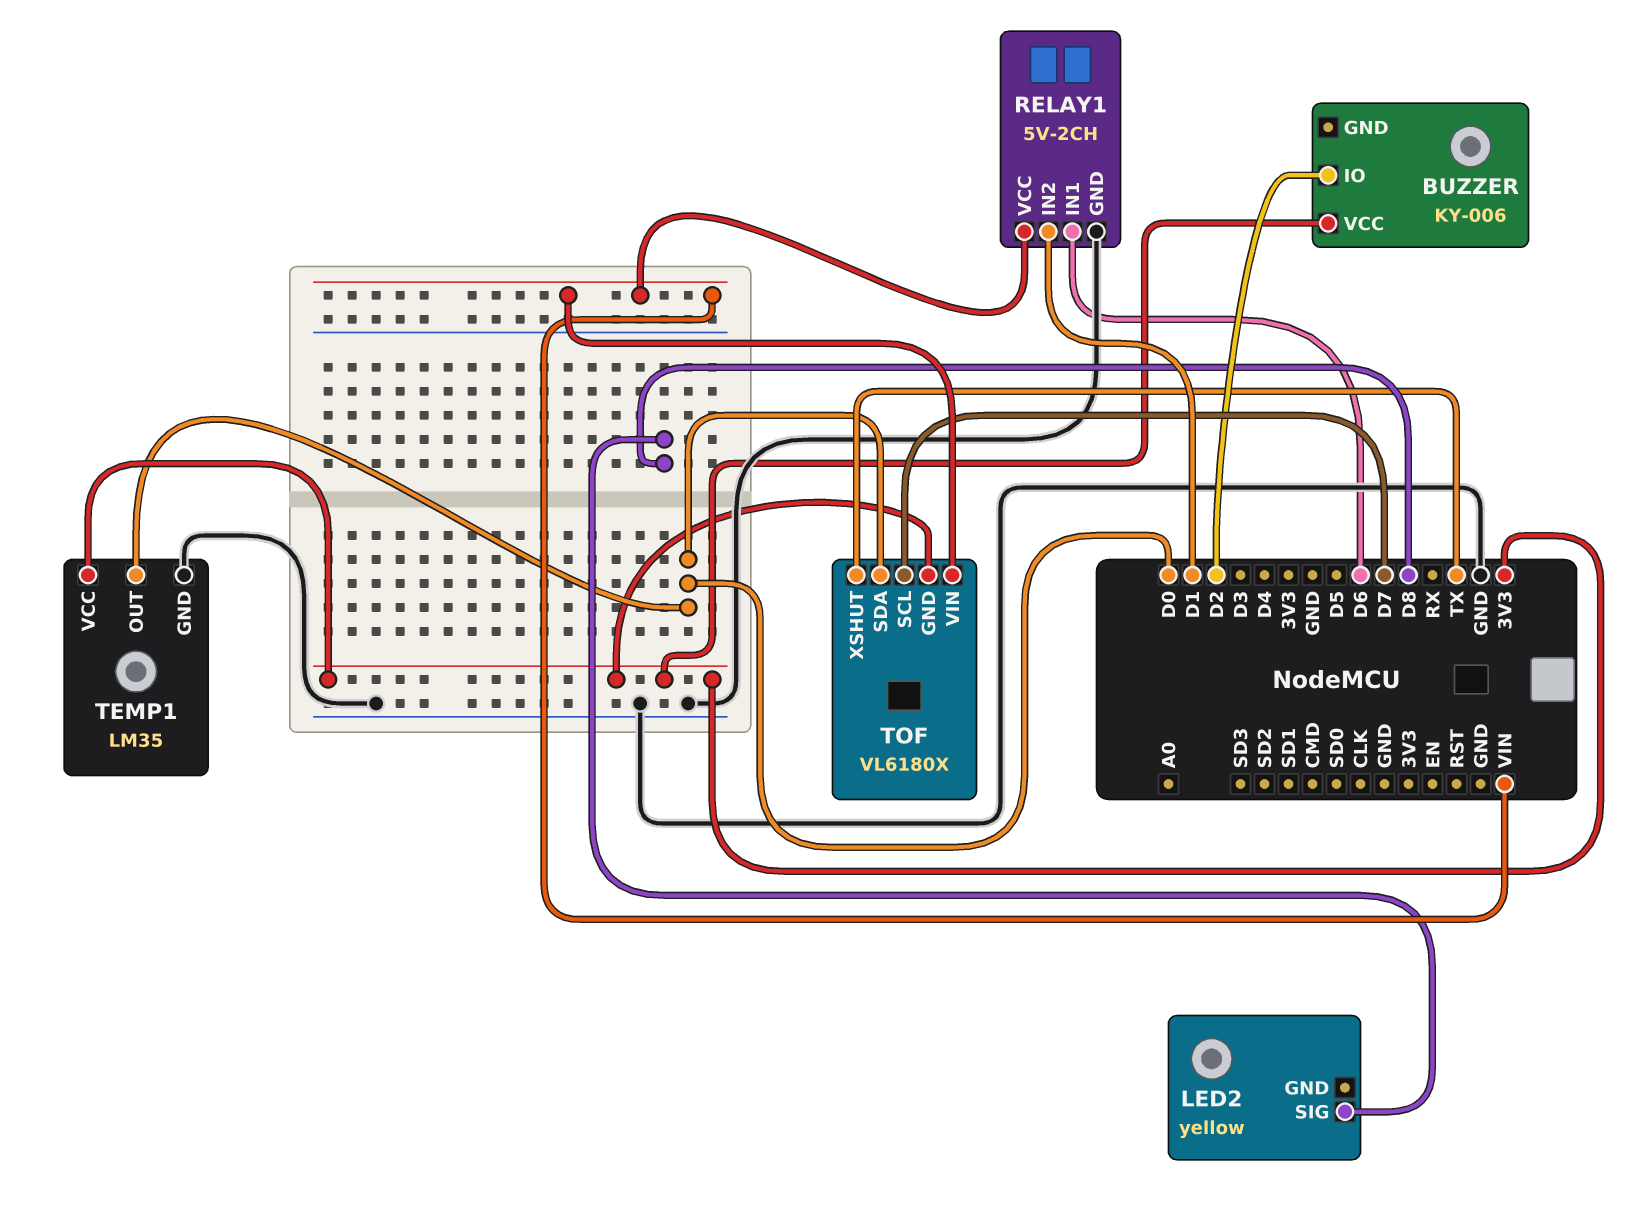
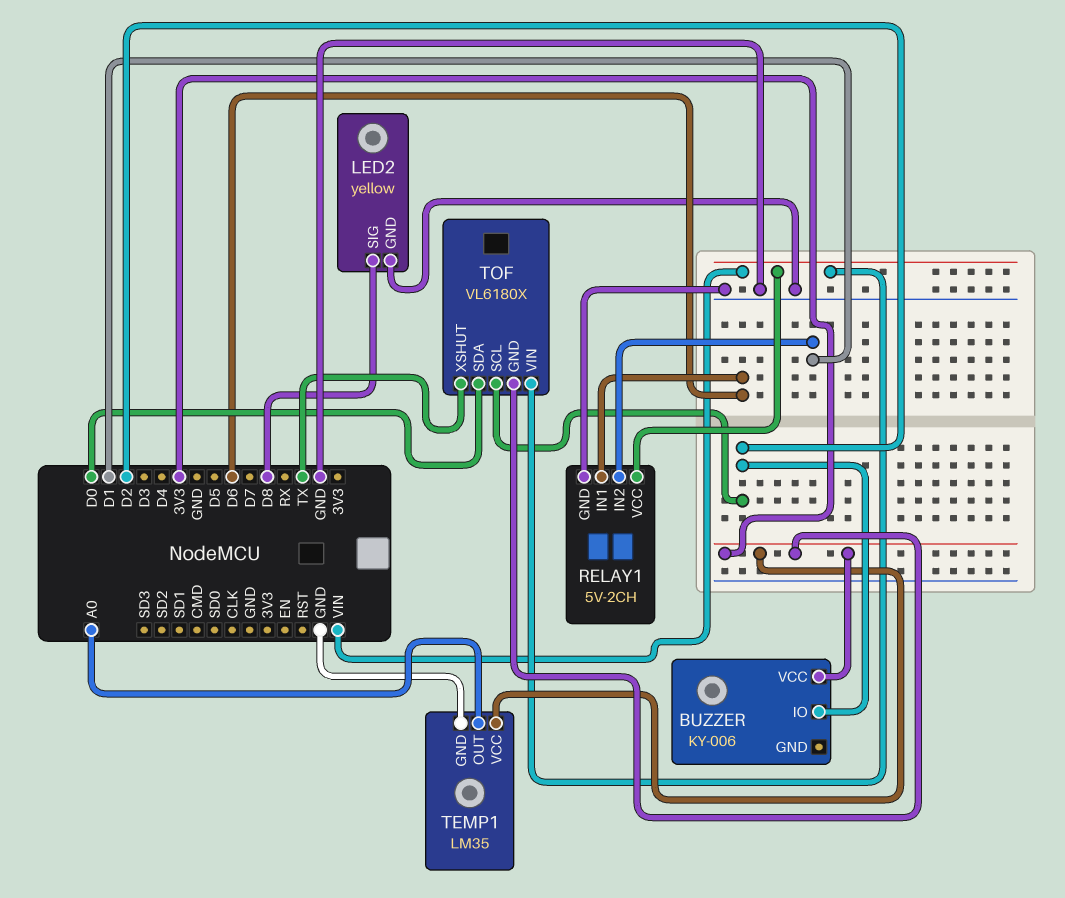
LED2 pin GND: none -> GND
TEMP1 pin OUT: D0 -> A0
TOF pin SCL: D7 -> D2

